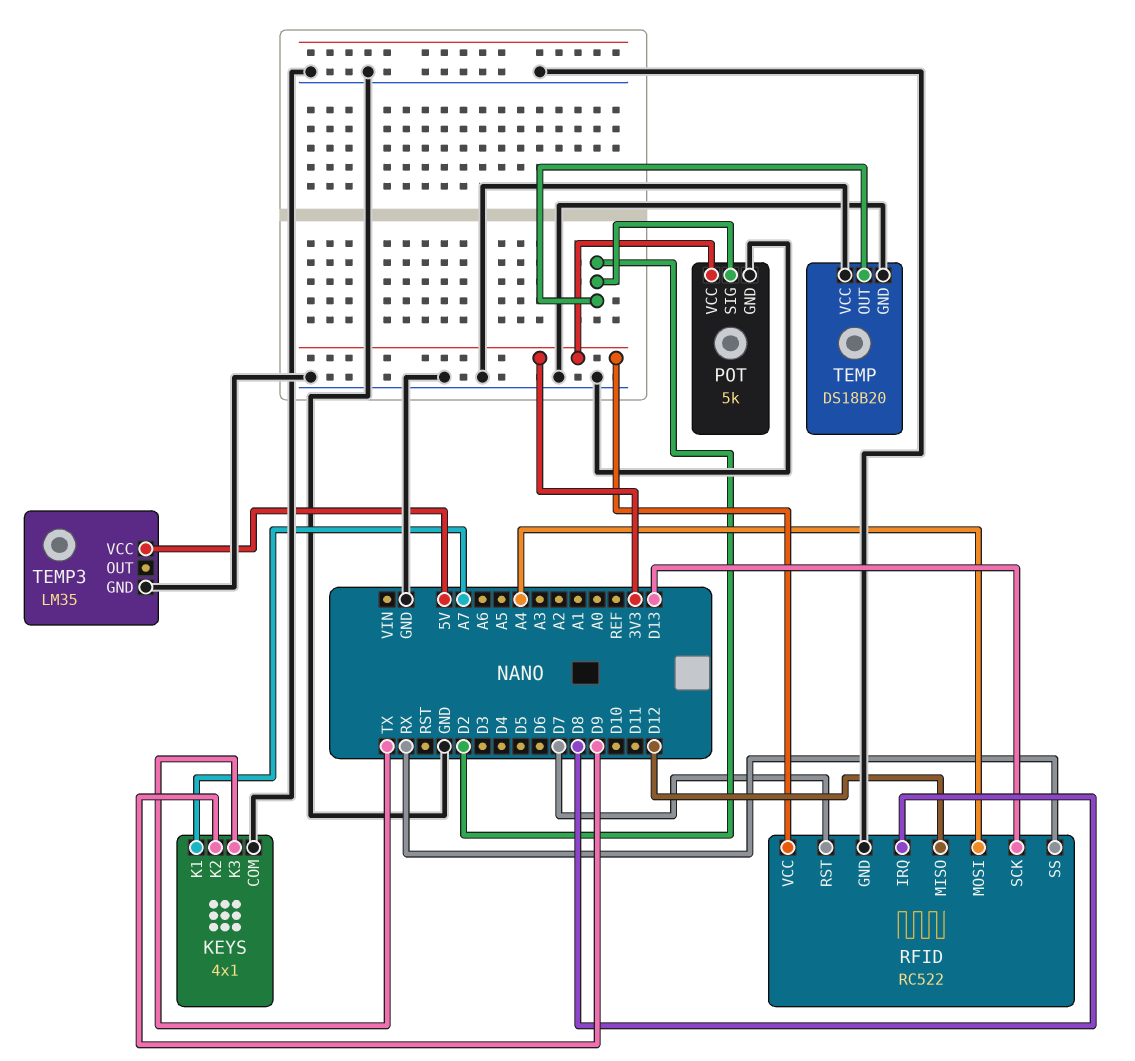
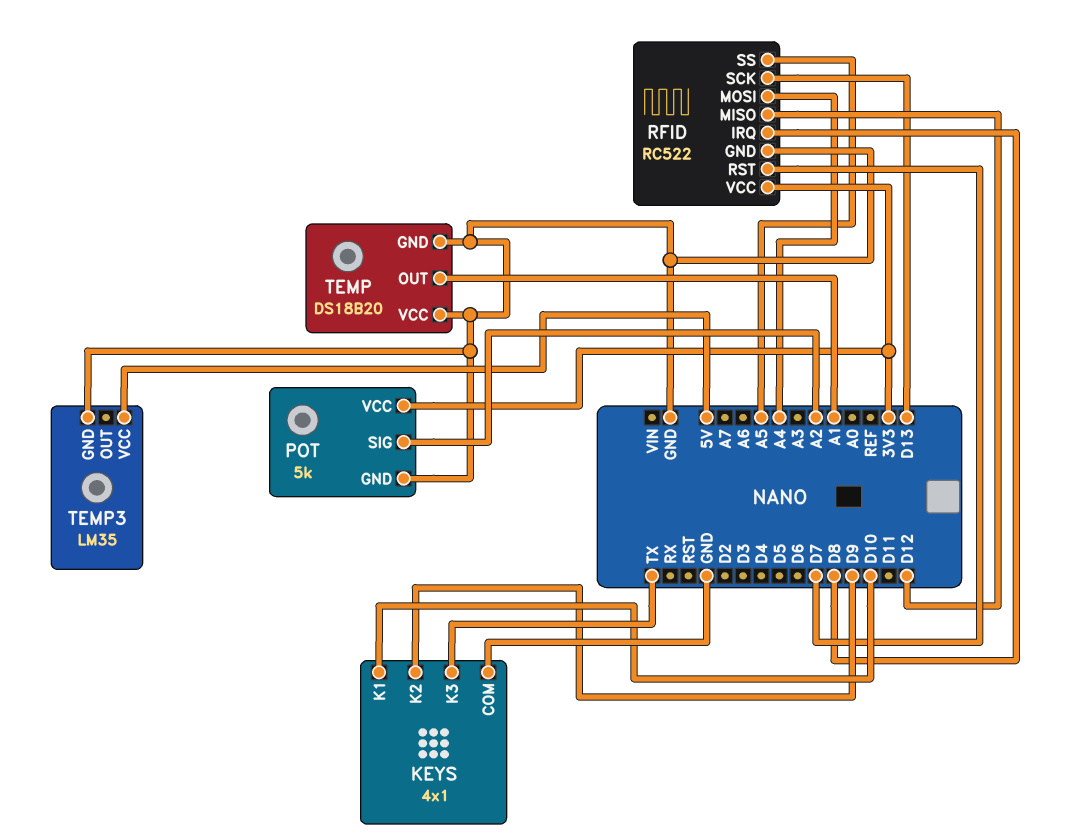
KEYS pin K1: A7 -> D10
POT pin SIG: D2 -> A2
RFID pin SS: RX -> A5
TEMP pin OUT: D2 -> A1

